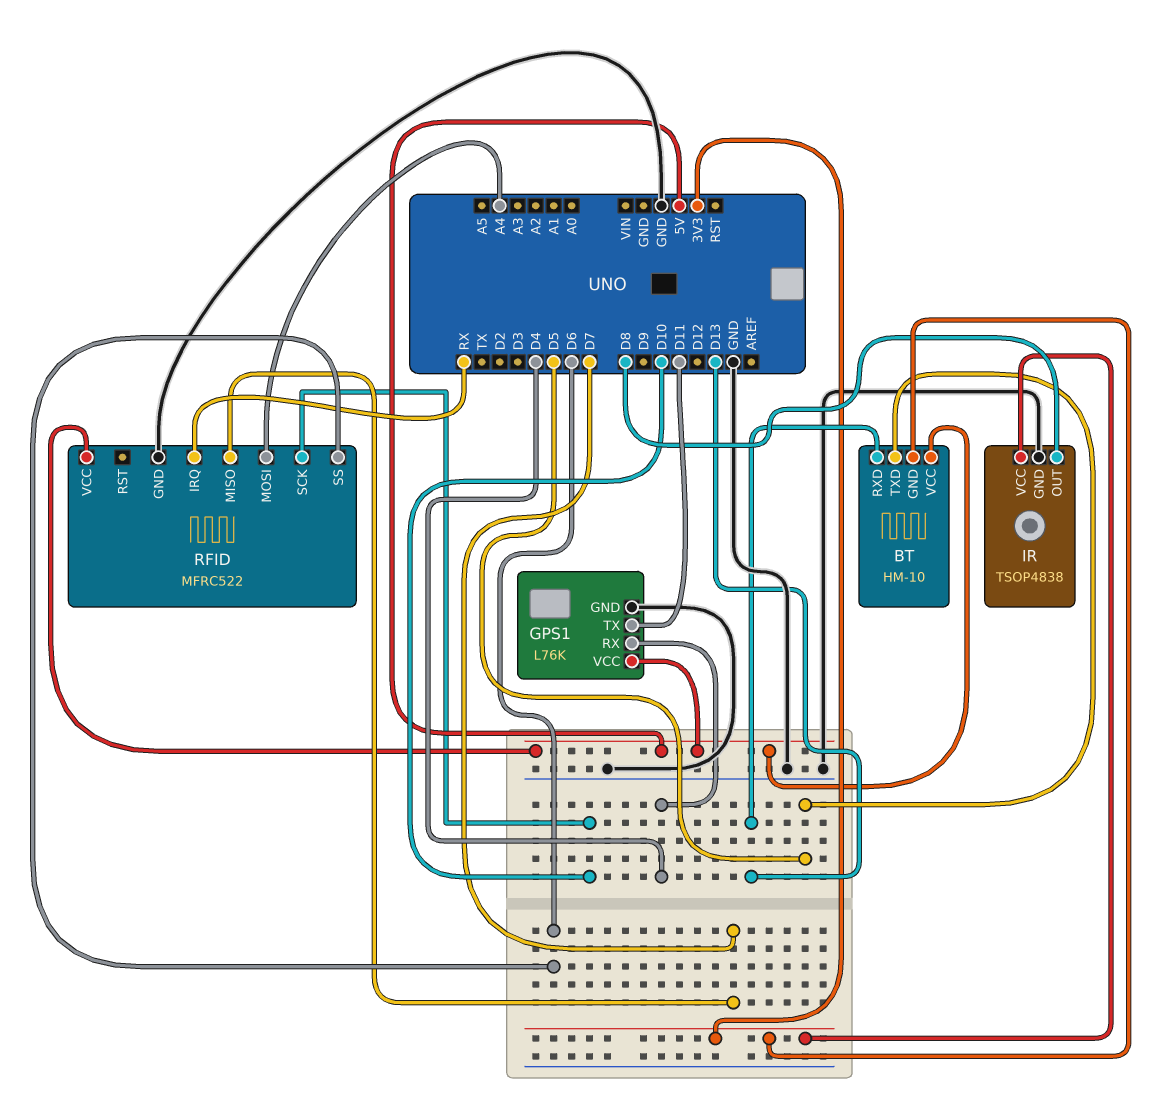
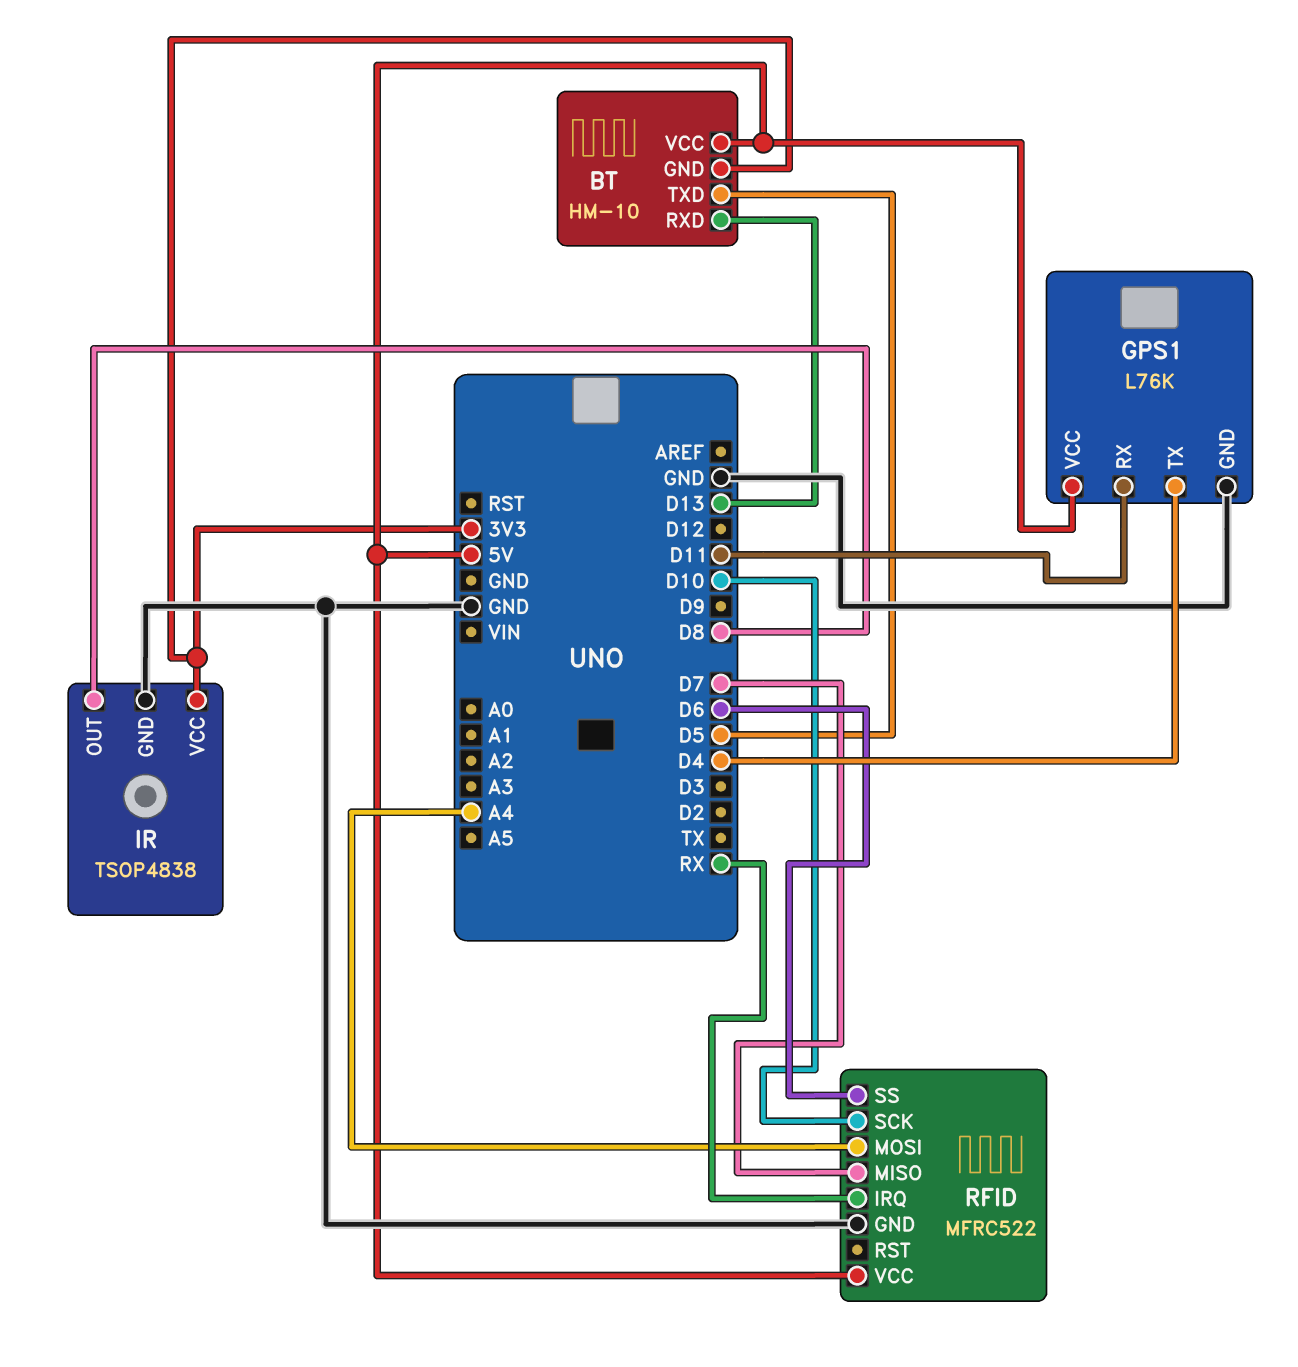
GPS1 pin RX: D4 -> D11
GPS1 pin TX: D11 -> D4

